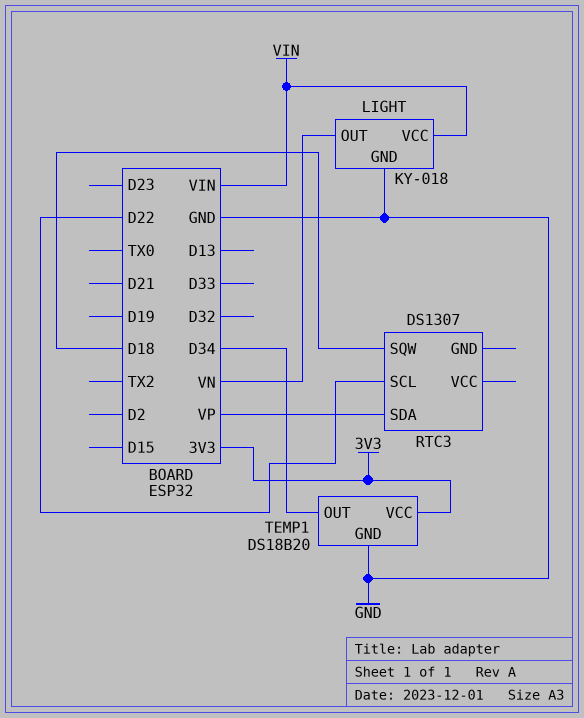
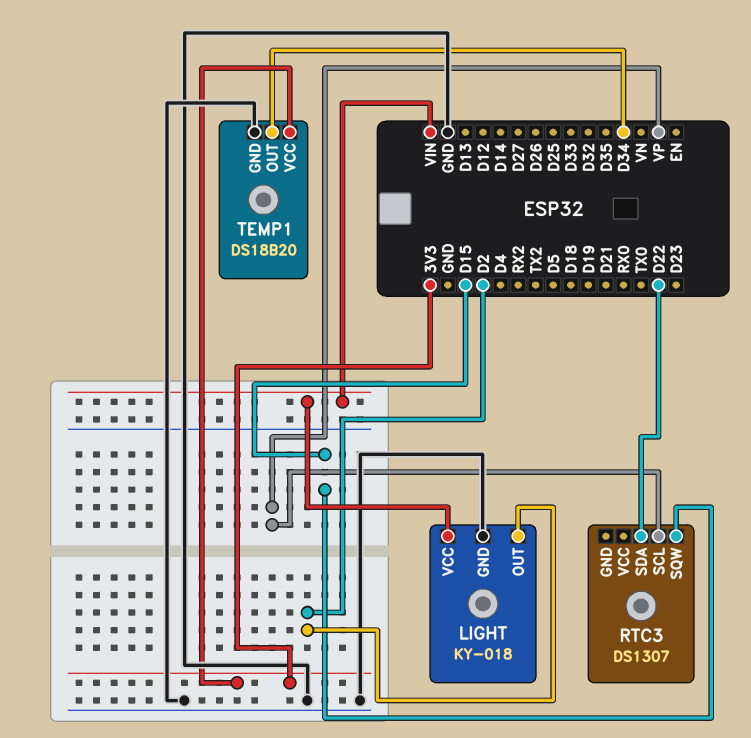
LIGHT pin OUT: VN -> D2
RTC3 pin SCL: D22 -> VP
RTC3 pin SDA: VP -> D22
RTC3 pin SQW: D18 -> D15

